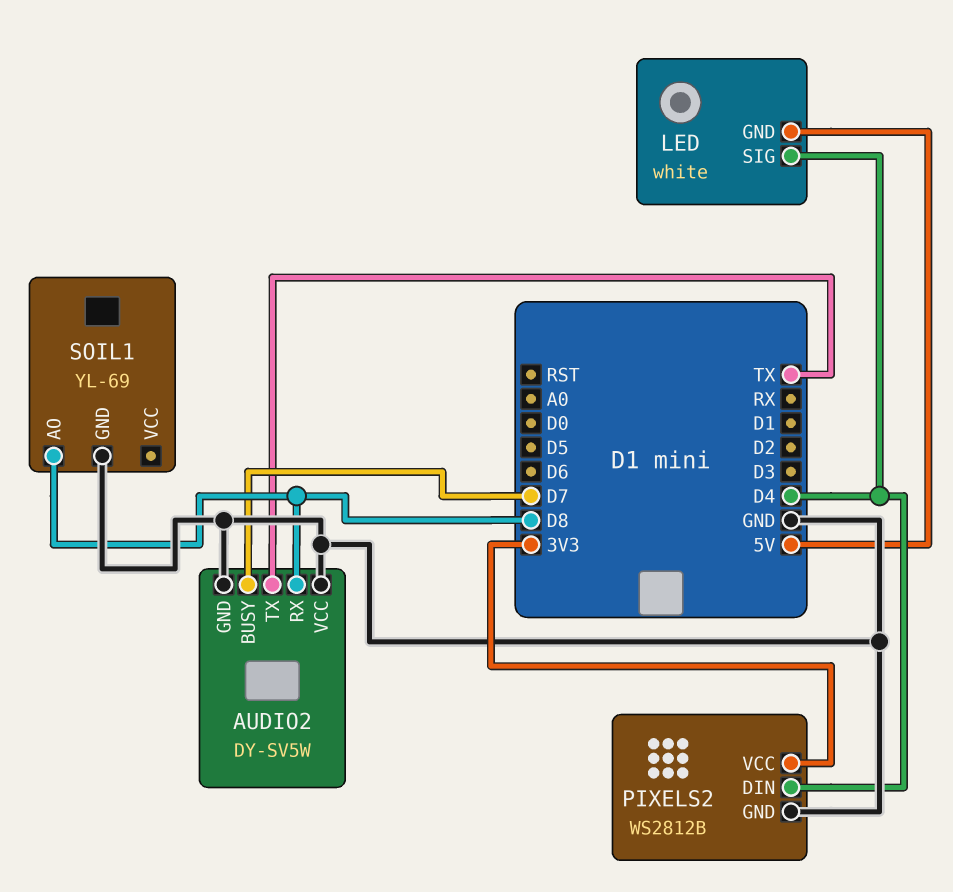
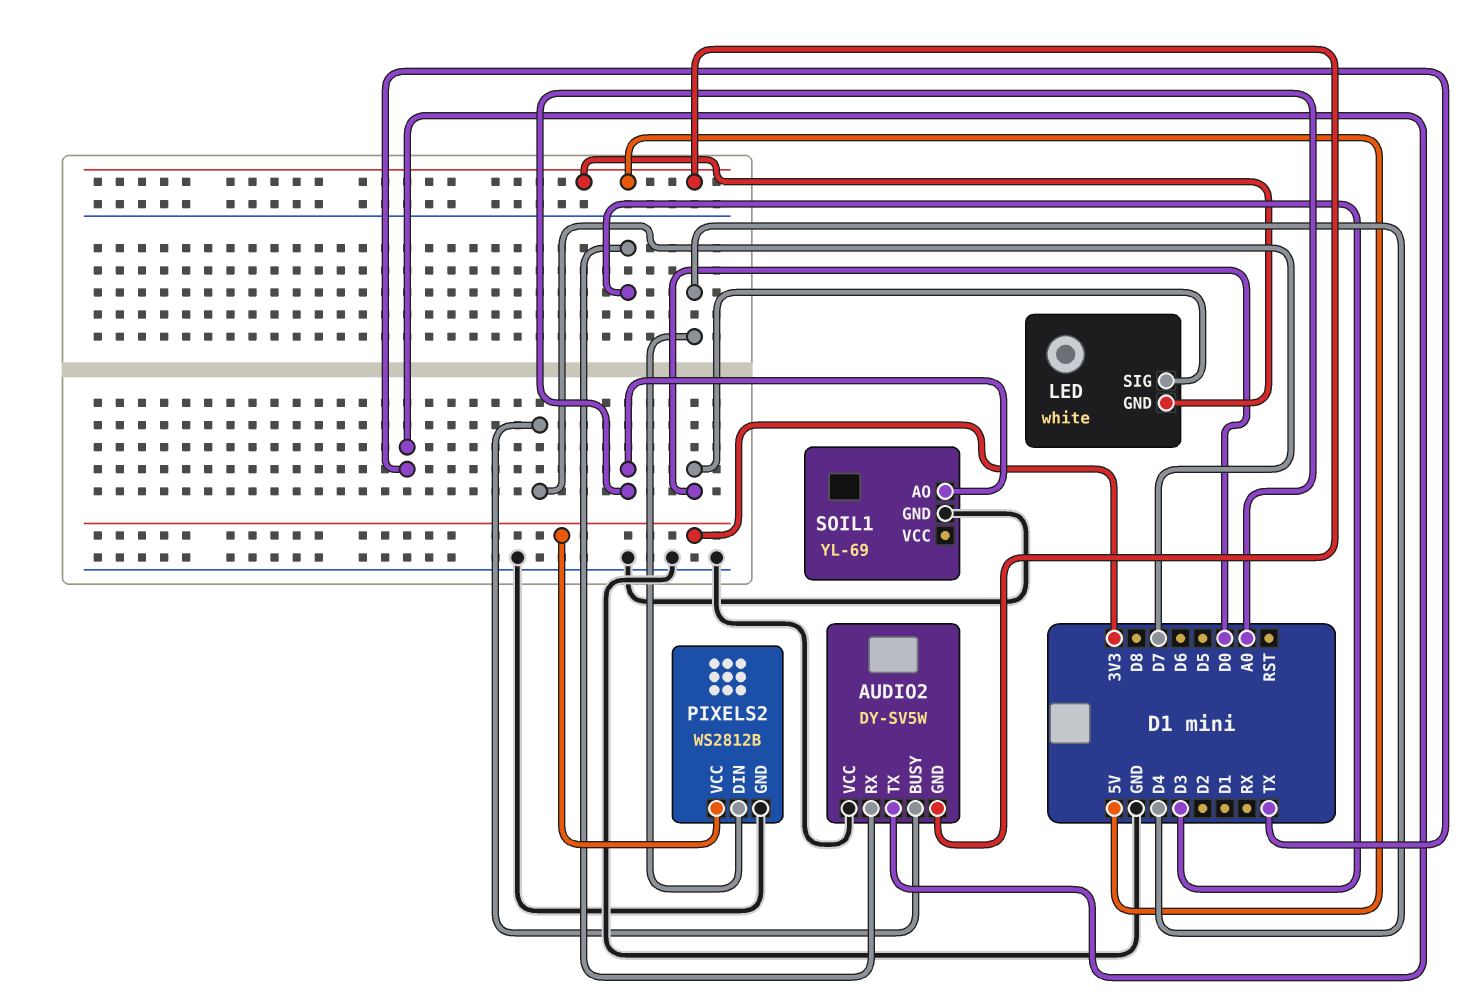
AUDIO2 pin GND: GND -> 5V
AUDIO2 pin RX: D8 -> D3
LED pin SIG: D4 -> D0
SOIL1 pin AO: D8 -> A0

